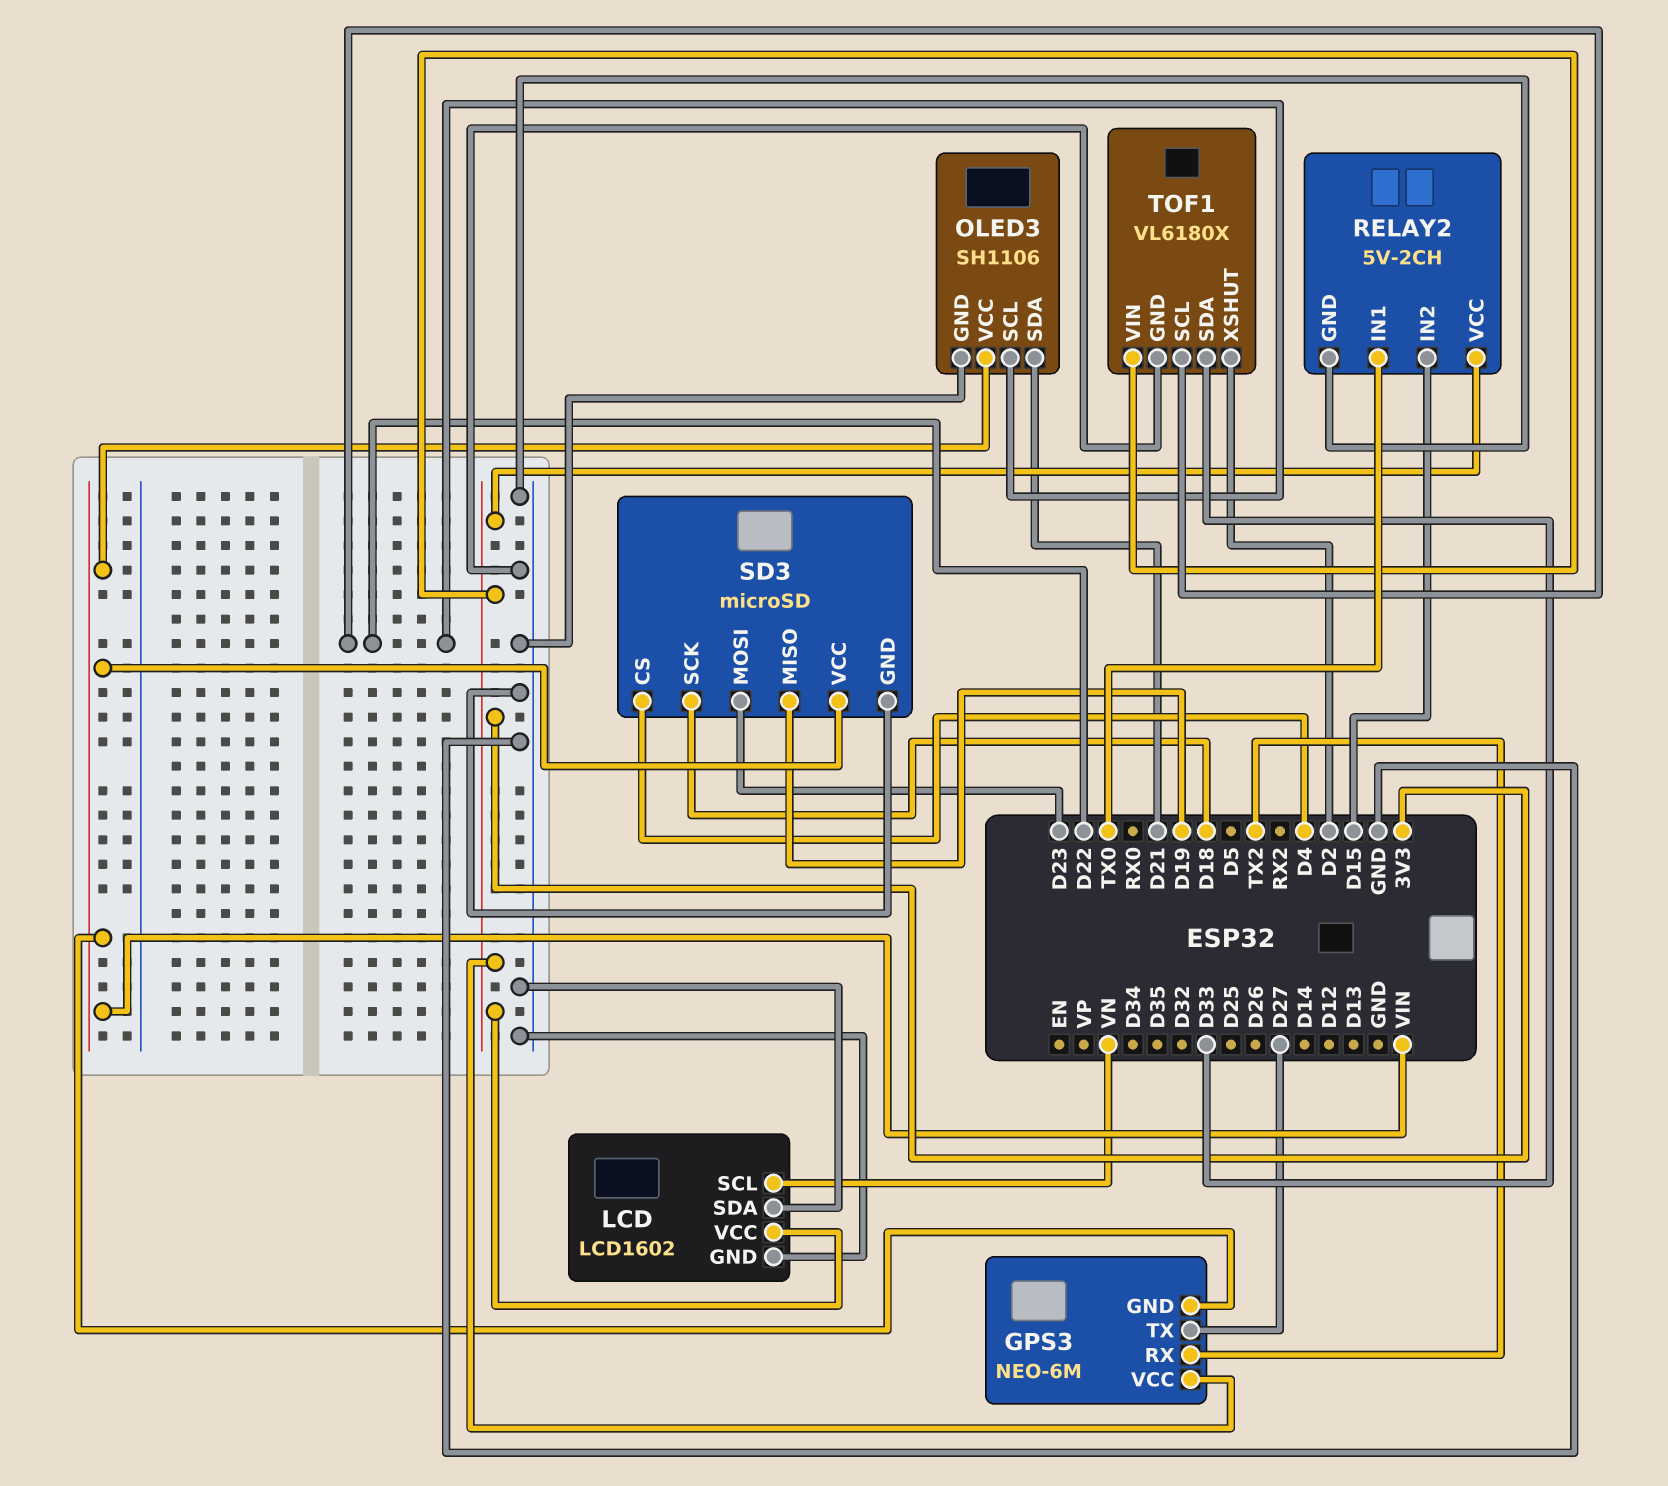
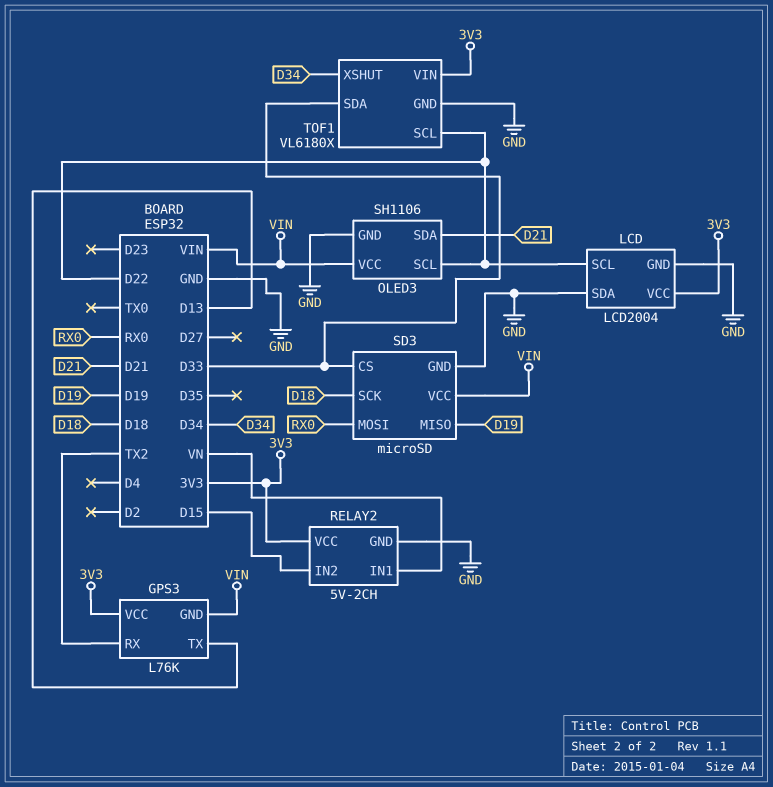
GPS3: NEO-6M -> L76K
GPS3 pin TX: D27 -> D13
LCD: LCD1602 -> LCD2004
LCD pin SCL: VN -> D22
RELAY2 pin IN1: TX0 -> VN
SD3 pin CS: D4 -> D33
SD3 pin MOSI: D23 -> RX0
TOF1 pin XSHUT: D2 -> D34

